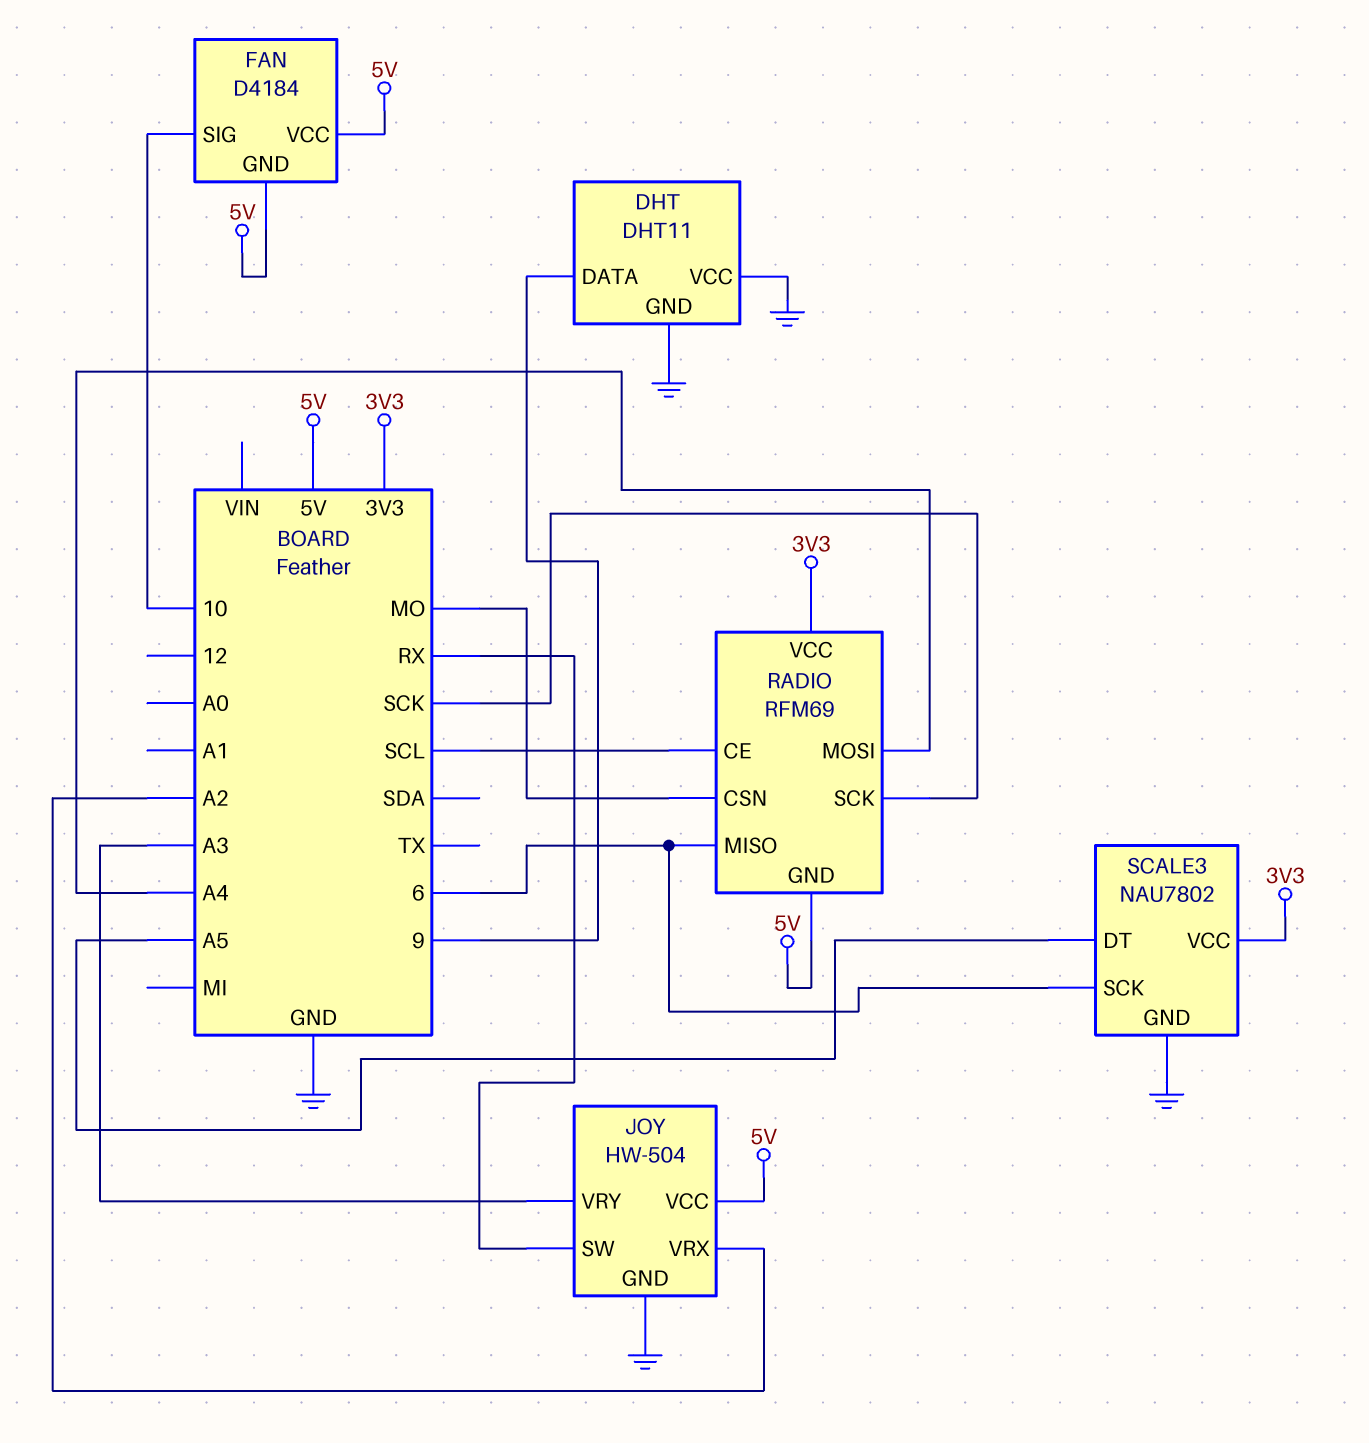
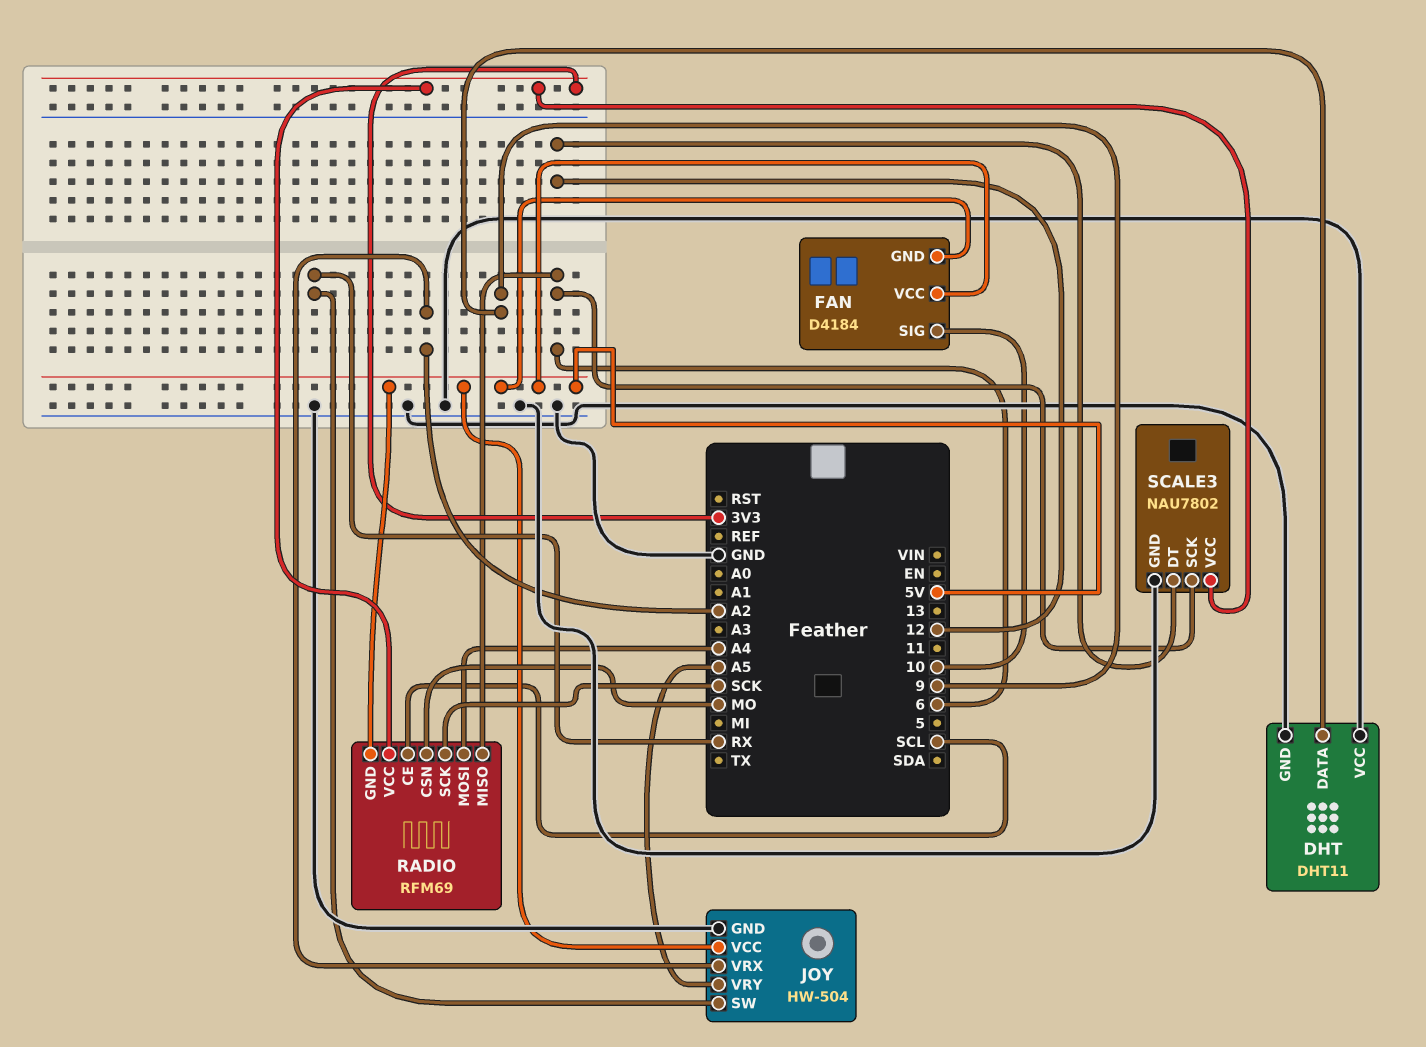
JOY pin VRY: A3 -> A5
SCALE3 pin DT: A5 -> 12

